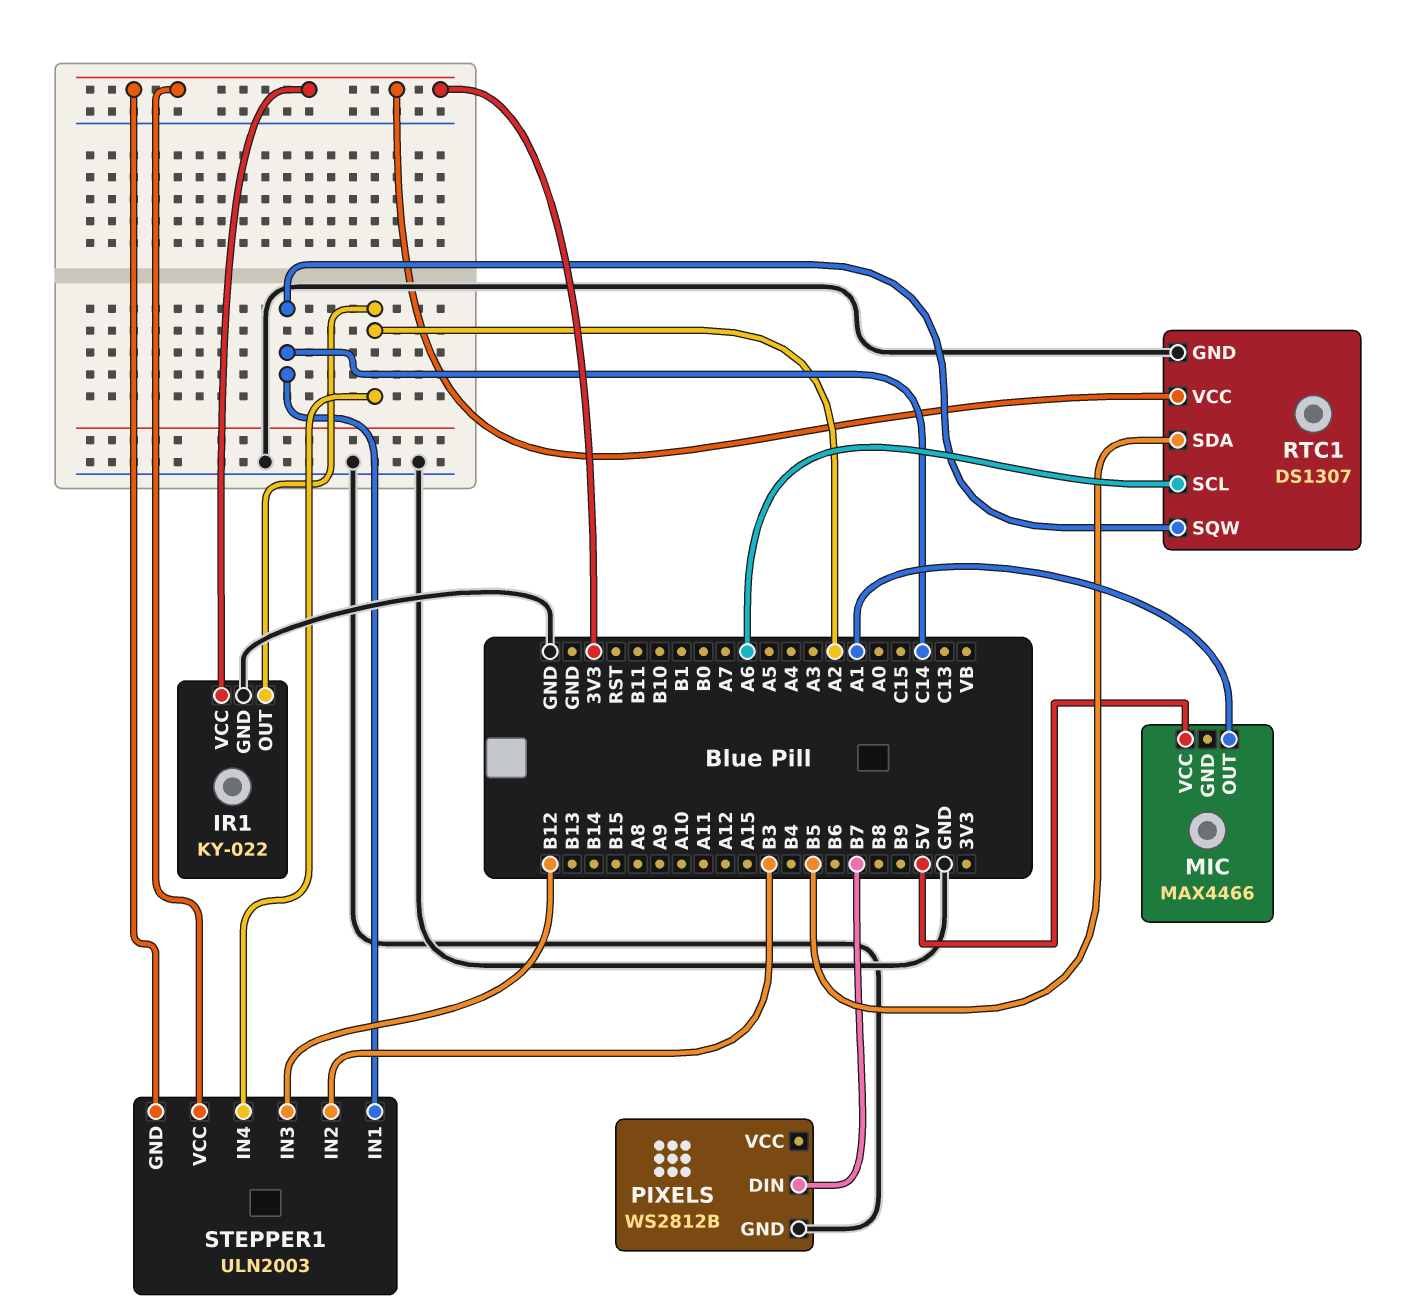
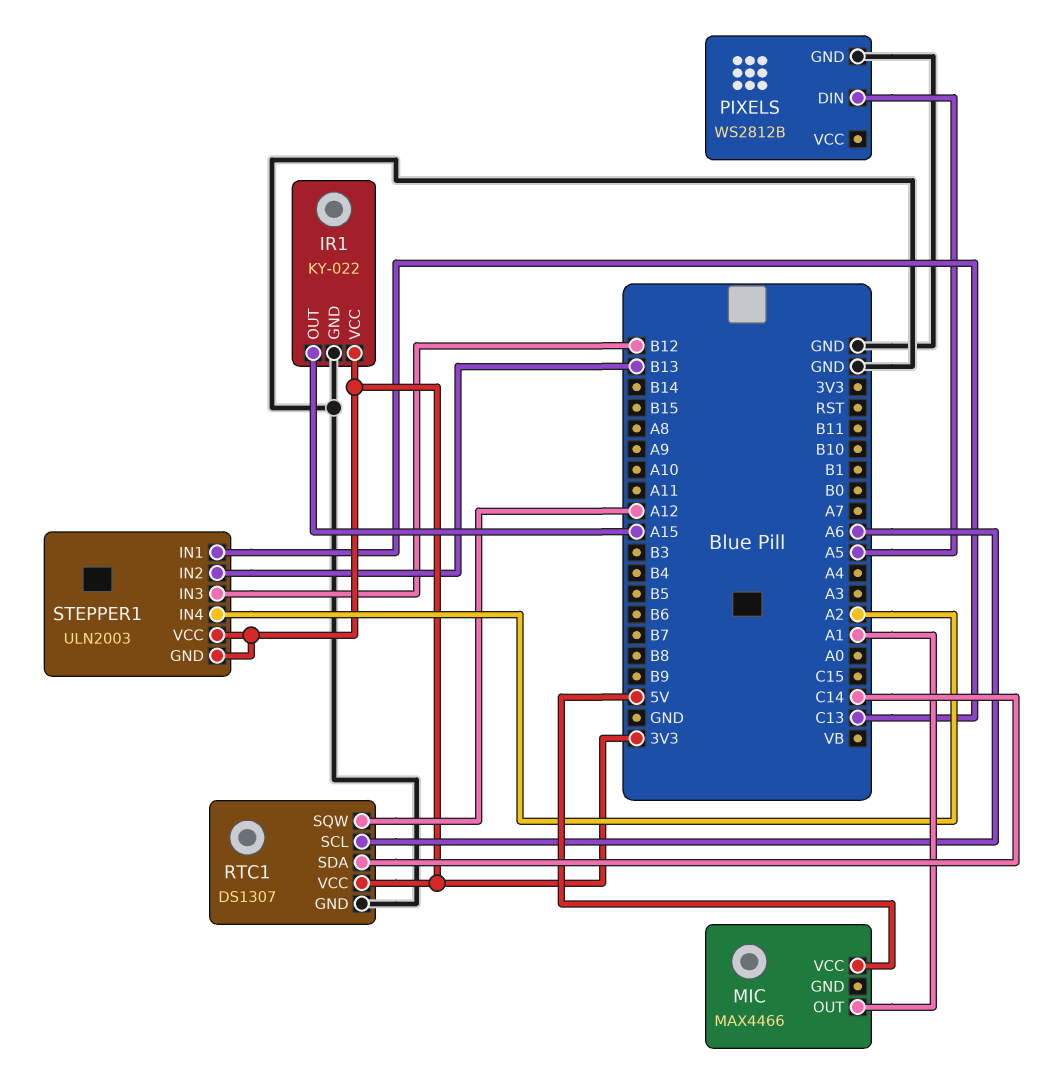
IR1 pin OUT: A2 -> A15
PIXELS pin DIN: B7 -> A5
RTC1 pin SDA: B5 -> C14
RTC1 pin SQW: C14 -> A12
STEPPER1 pin IN1: C14 -> C13
STEPPER1 pin IN2: B3 -> B13

